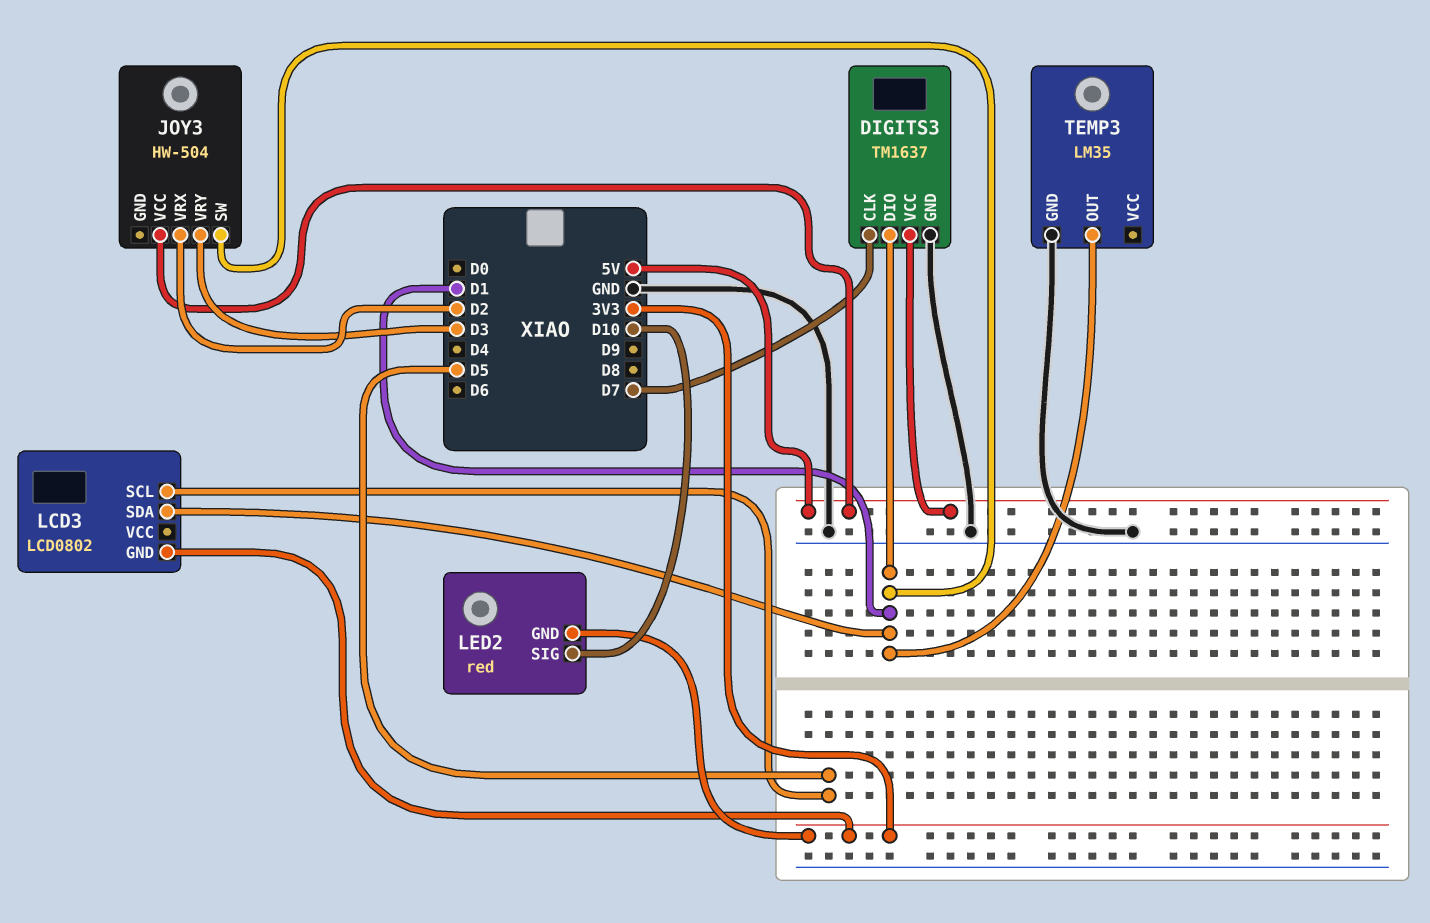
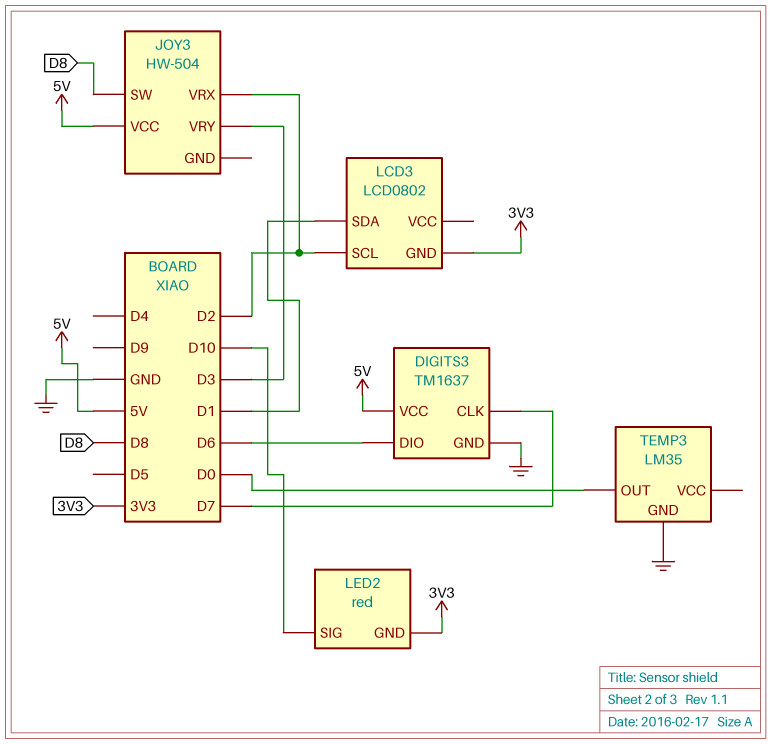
DIGITS3 pin DIO: D1 -> D6
JOY3 pin SW: D1 -> D8
LCD3 pin SCL: D5 -> D2
TEMP3 pin OUT: D1 -> D0

